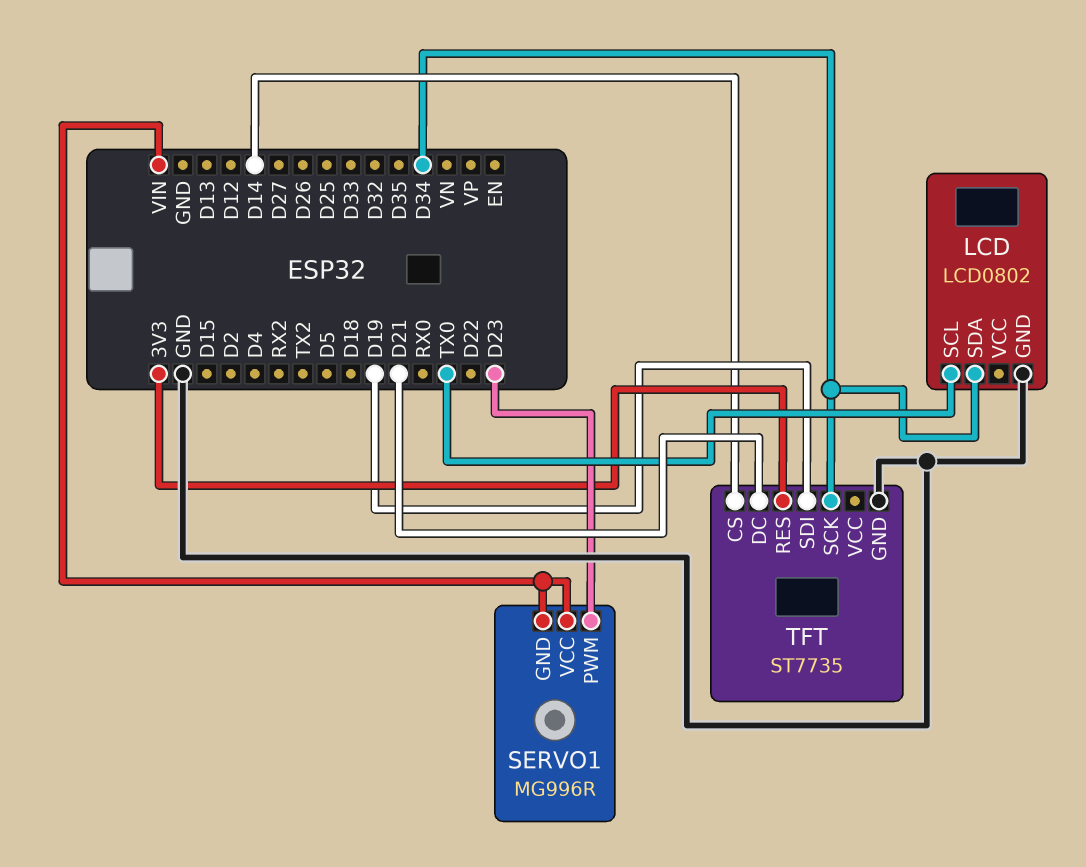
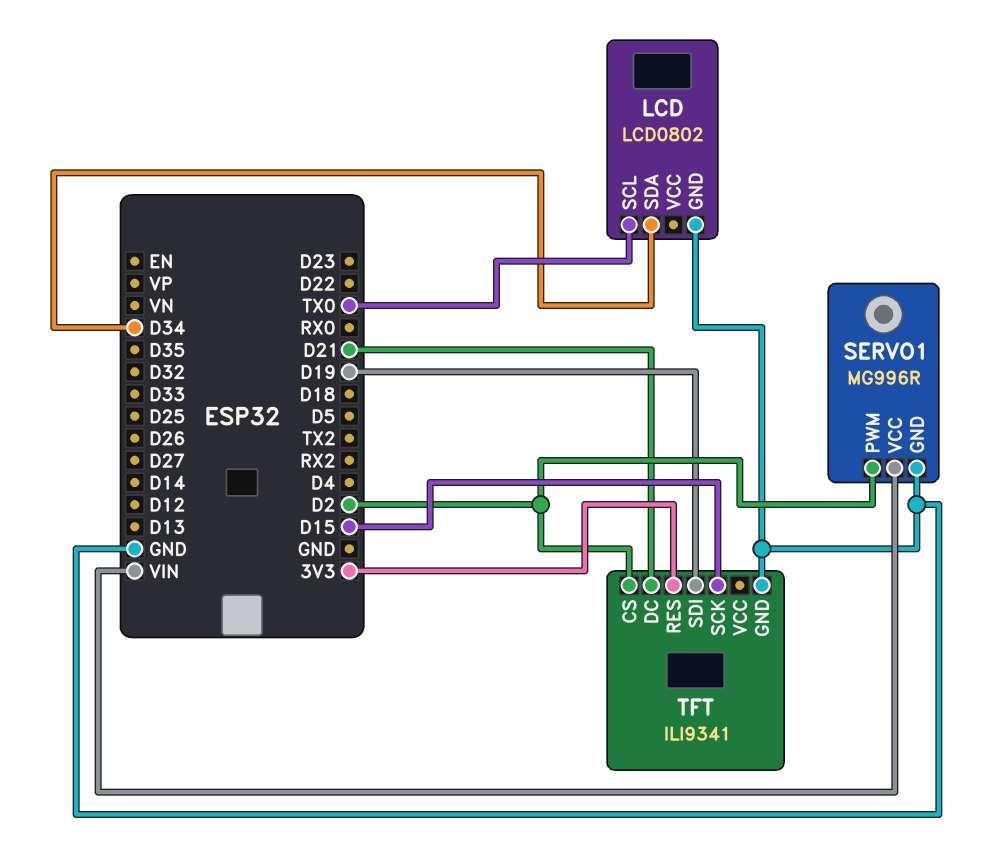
SERVO1 pin GND: VIN -> GND
SERVO1 pin PWM: D23 -> D2
TFT: ST7735 -> ILI9341
TFT pin CS: D14 -> D2
TFT pin SCK: D34 -> D15

